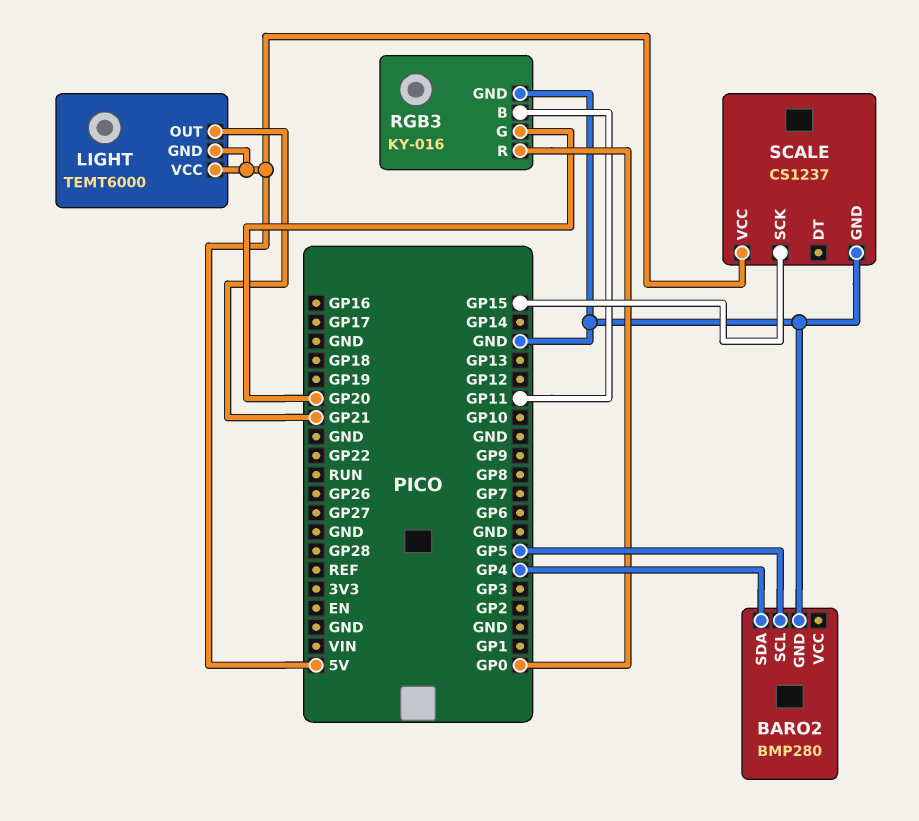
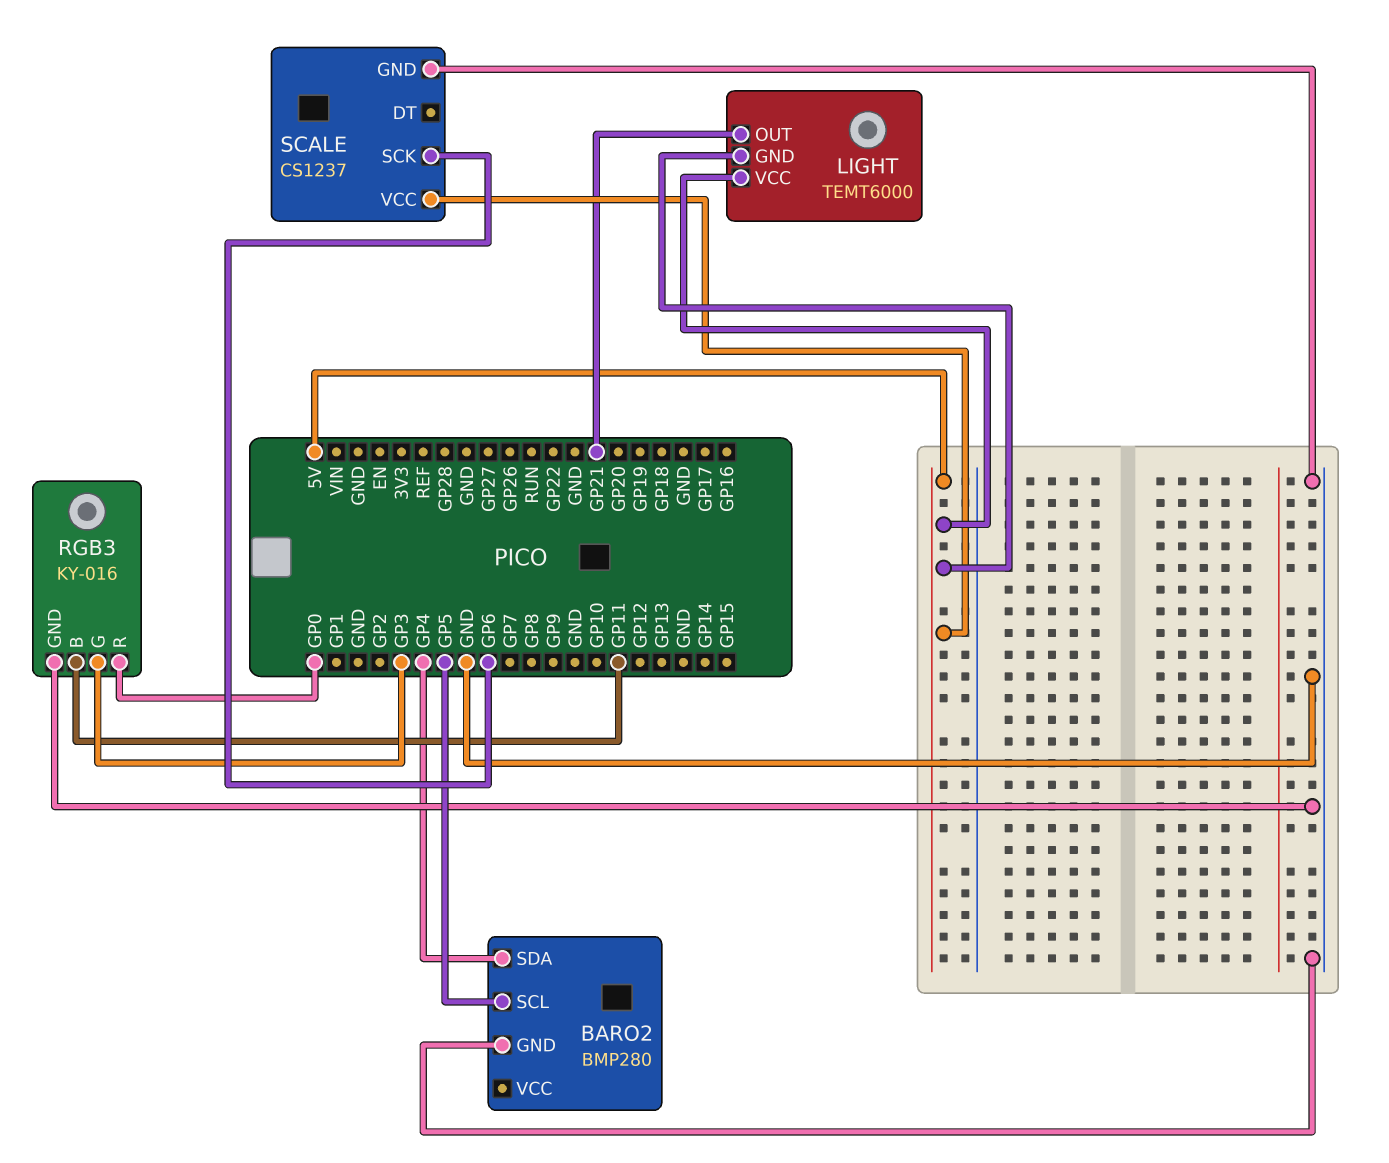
RGB3 pin G: GP20 -> GP3
SCALE pin SCK: GP15 -> GP6

